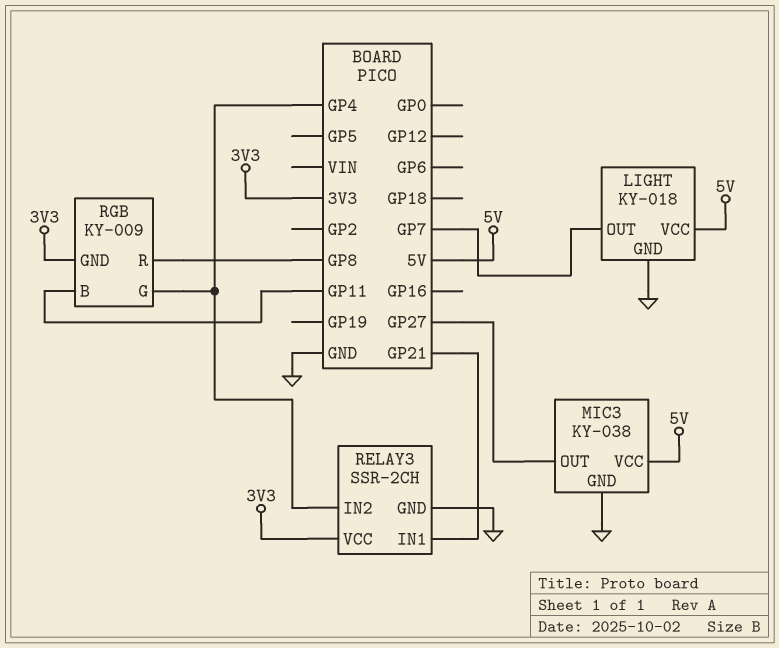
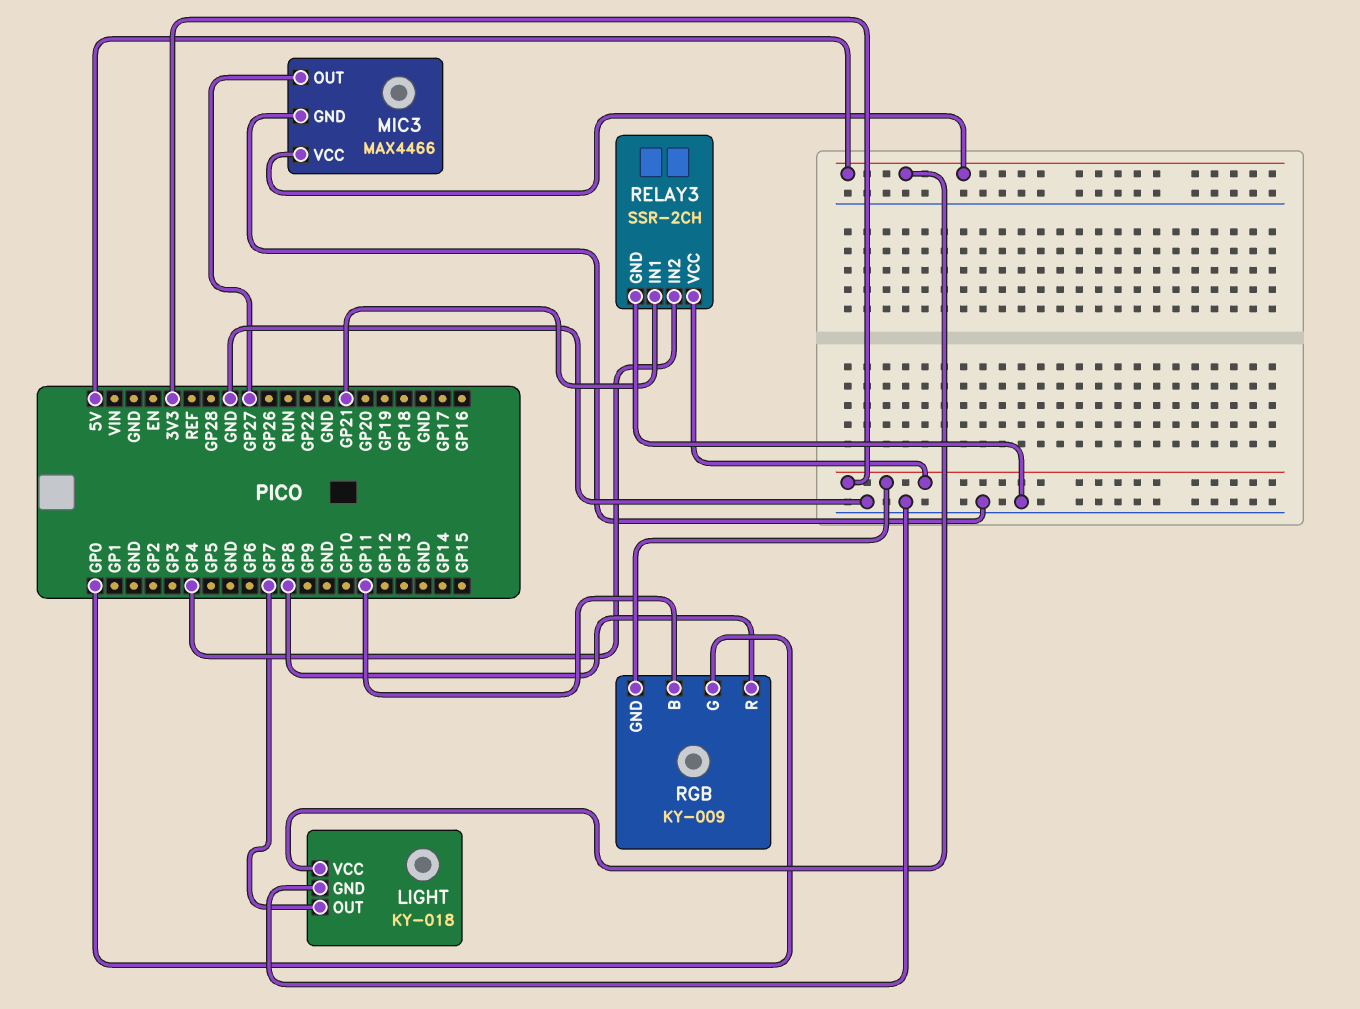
MIC3: KY-038 -> MAX4466
RGB pin G: GP4 -> GP0

